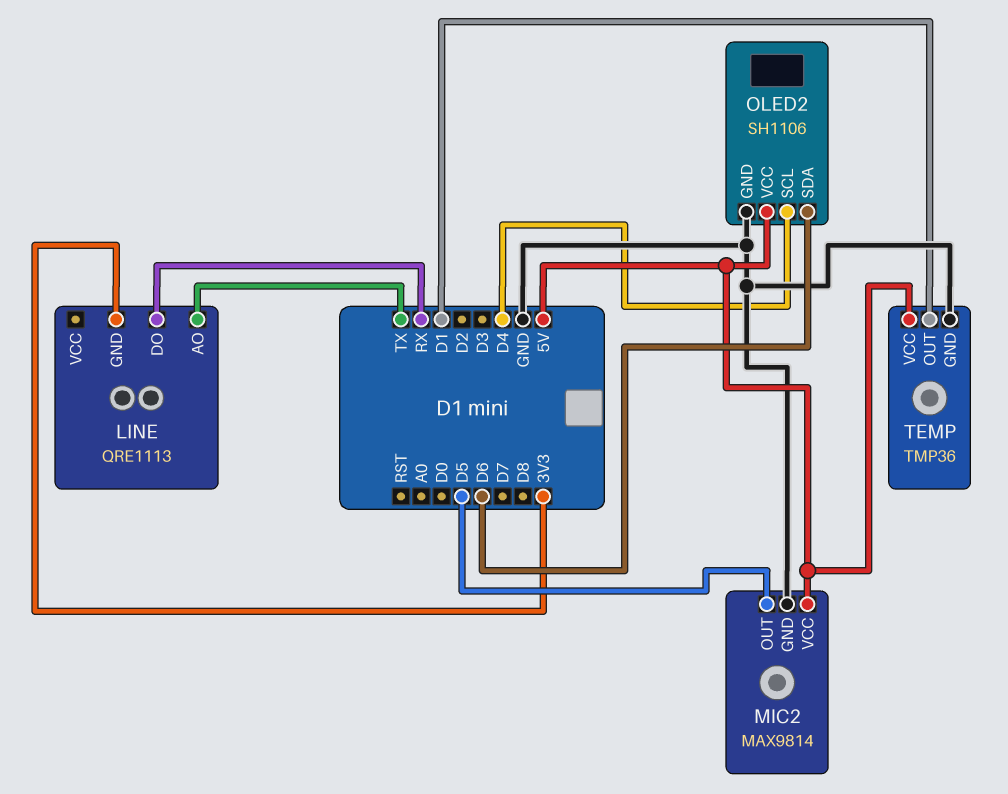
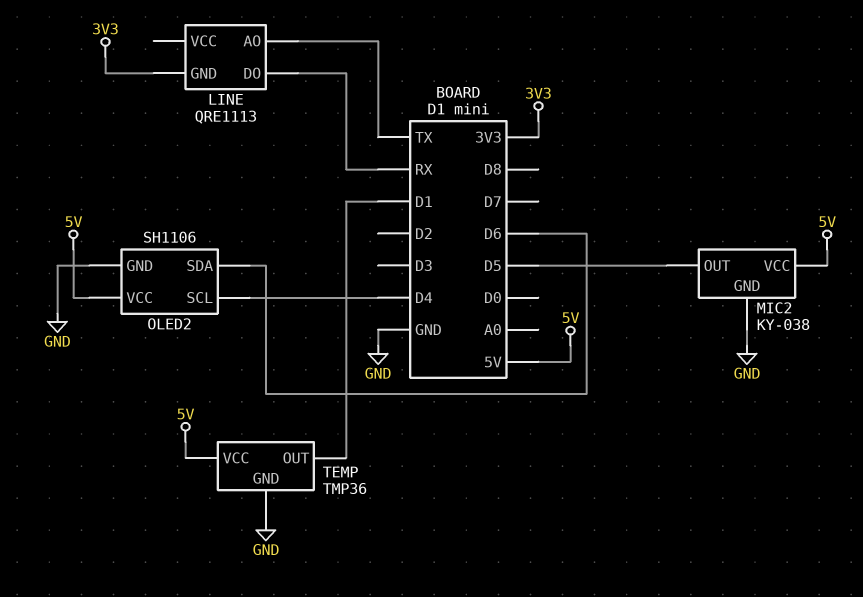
MIC2: MAX9814 -> KY-038

